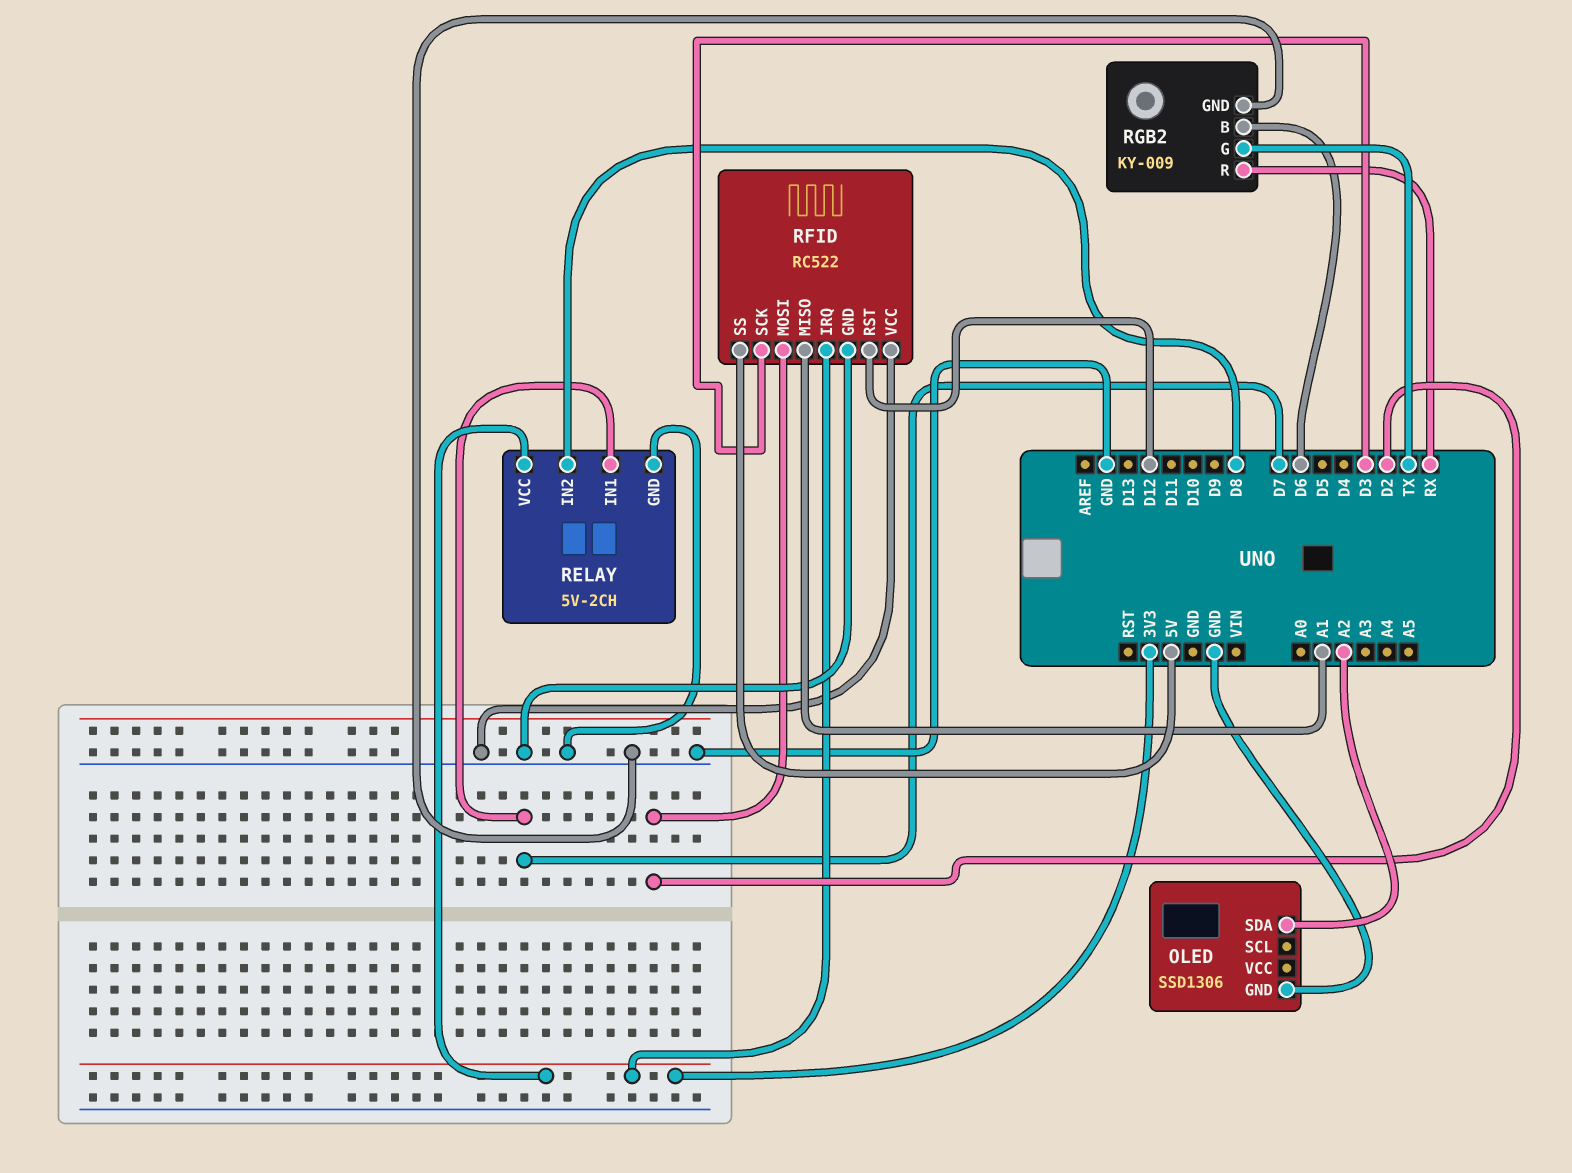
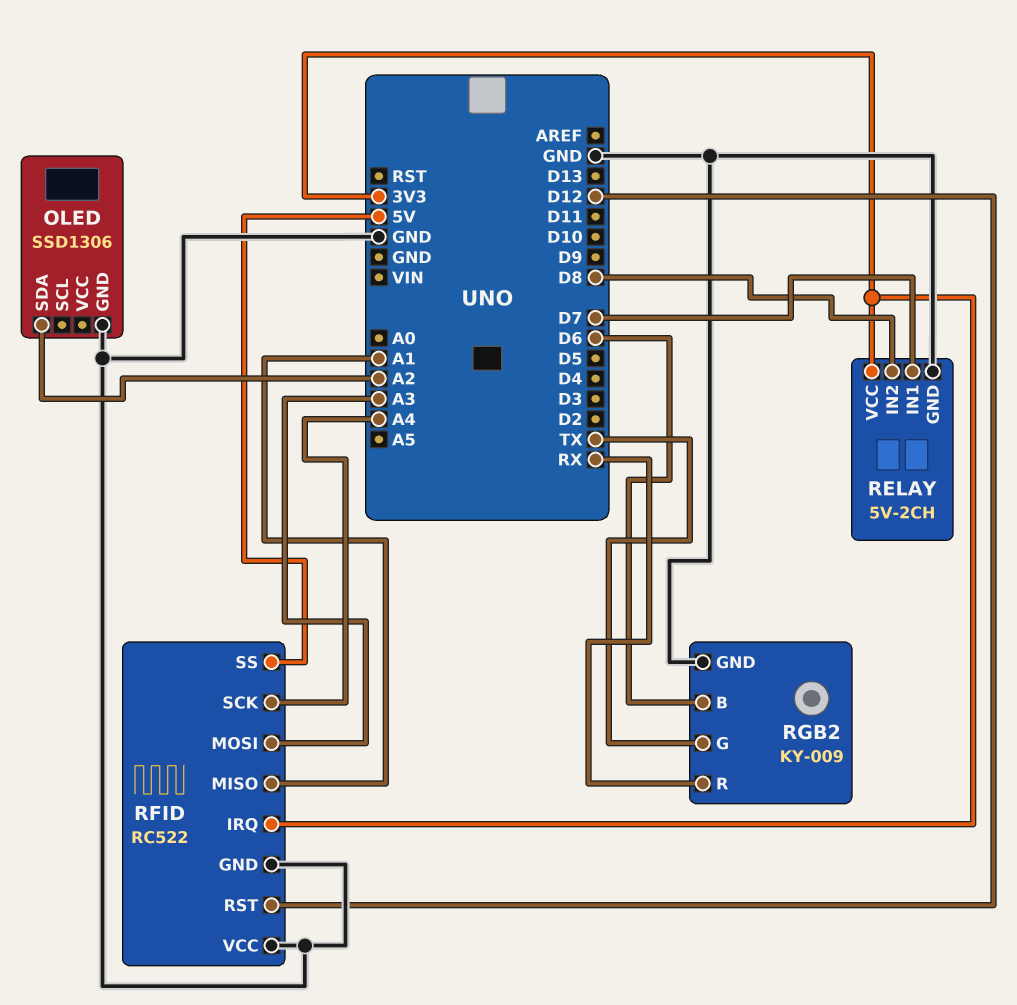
RFID pin MOSI: D2 -> A3
RFID pin SCK: D3 -> A4

